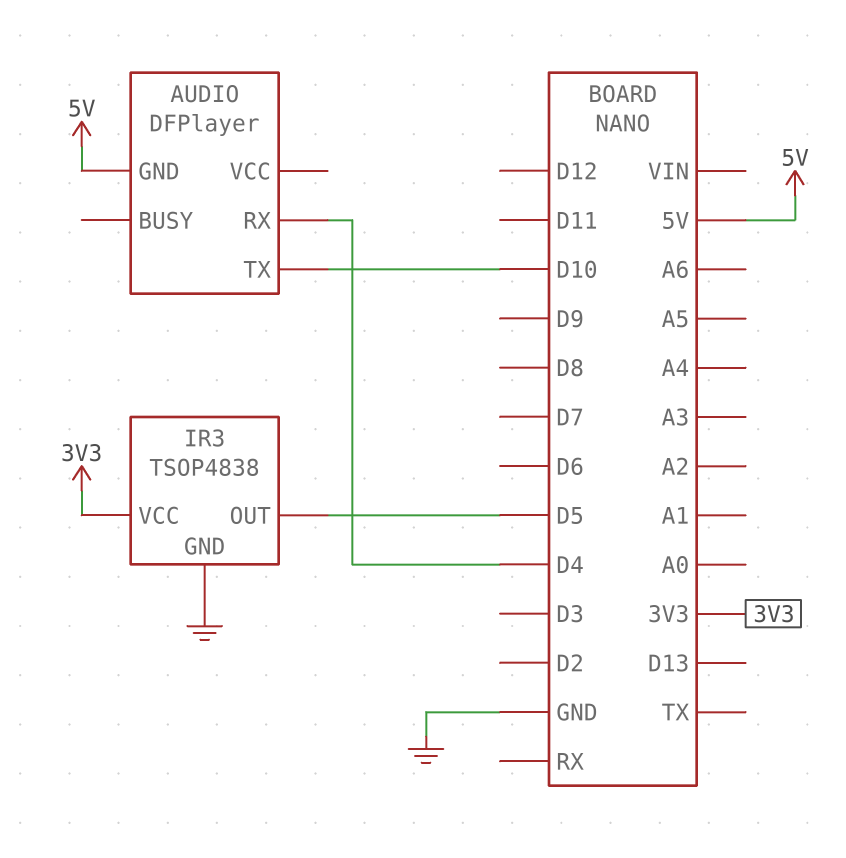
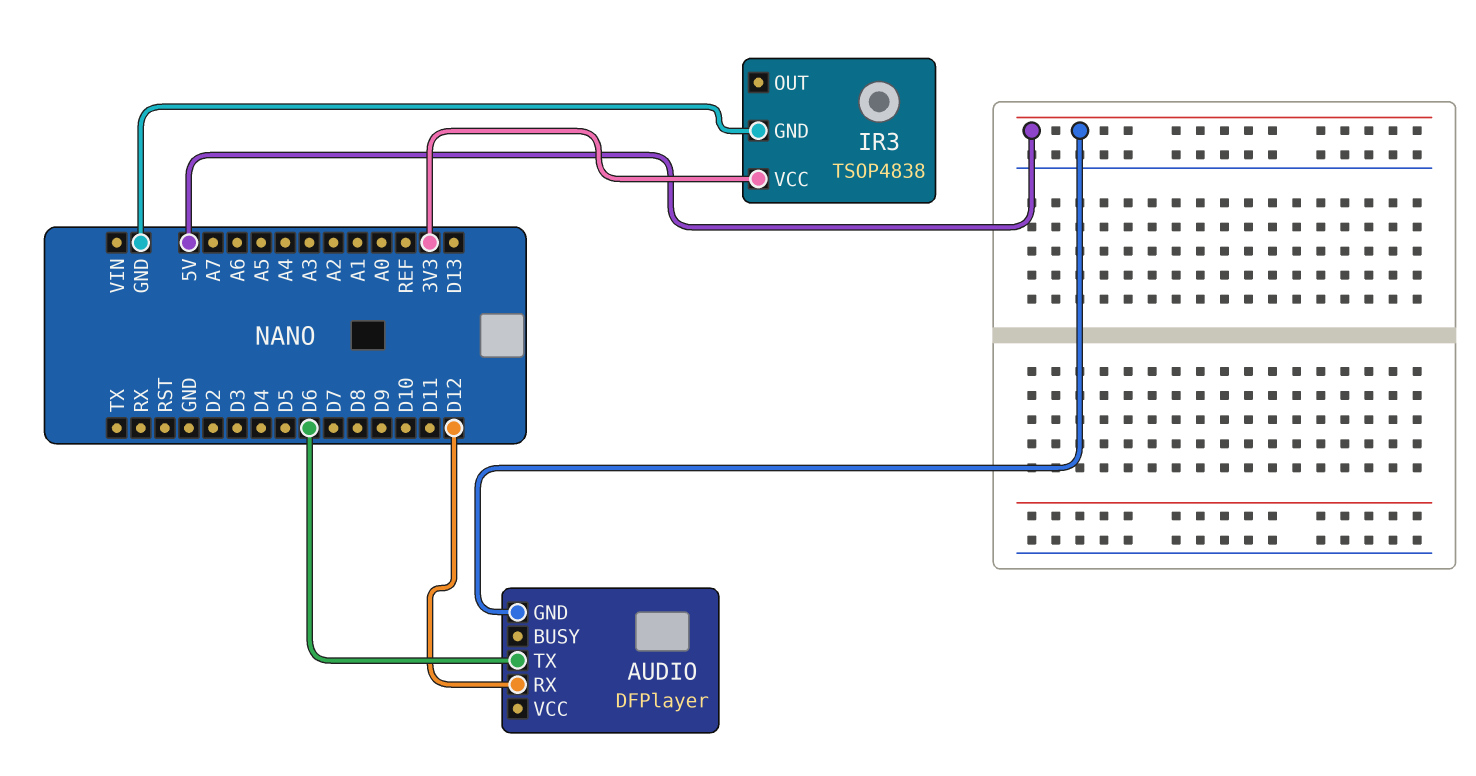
AUDIO pin RX: D4 -> D12
AUDIO pin TX: D10 -> D6
IR3 pin OUT: D5 -> none

